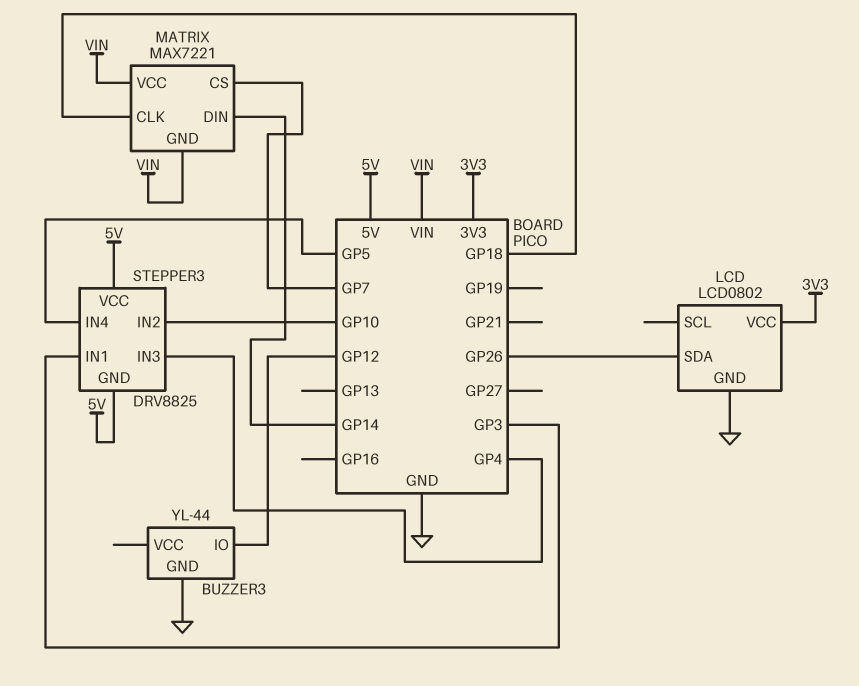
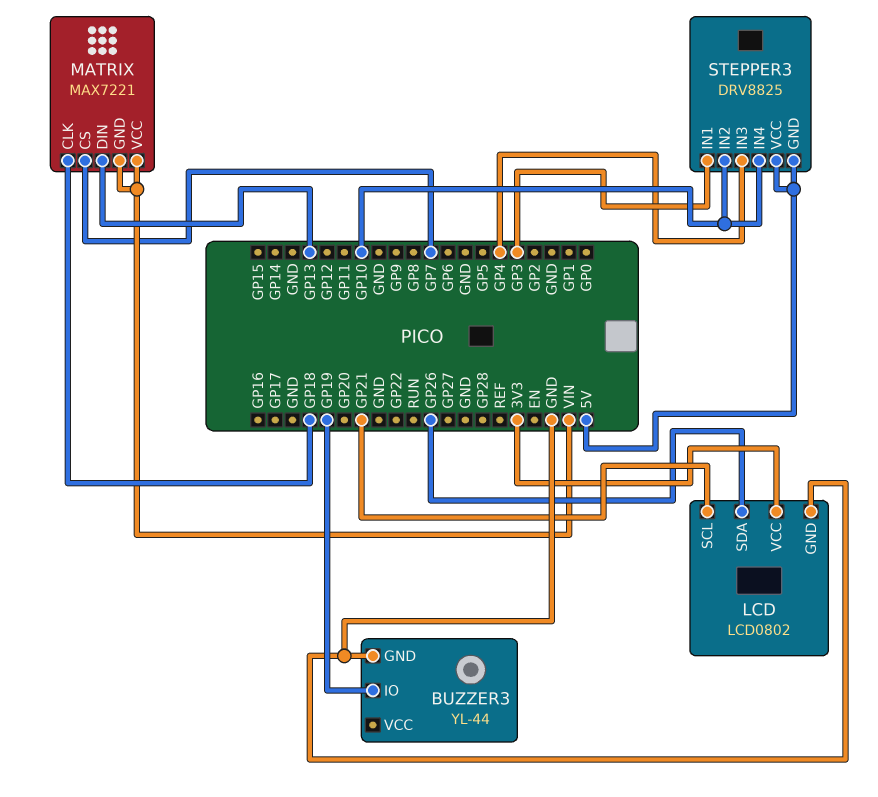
BUZZER3 pin IO: GP12 -> GP19
LCD pin SCL: none -> GP21
MATRIX pin DIN: GP14 -> GP13
STEPPER3 pin IN4: GP5 -> GP10

